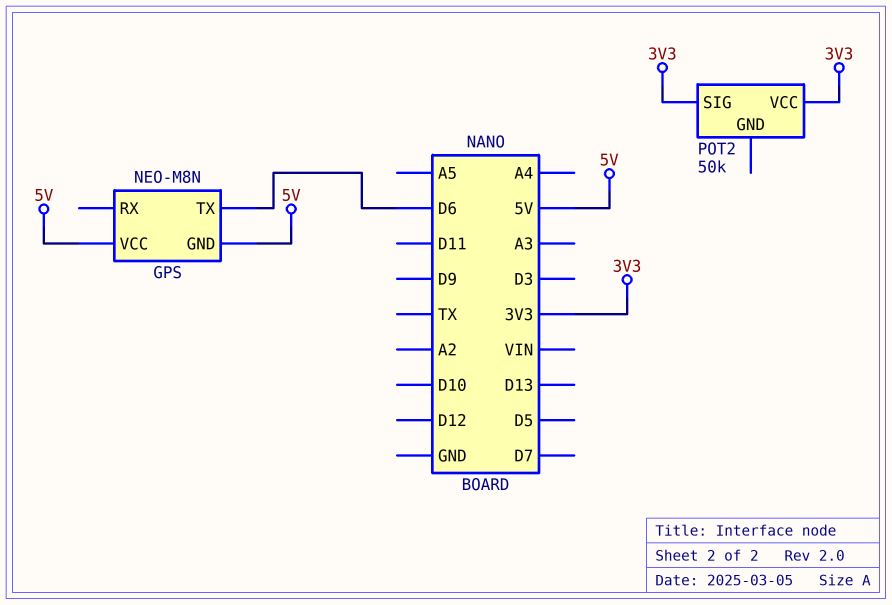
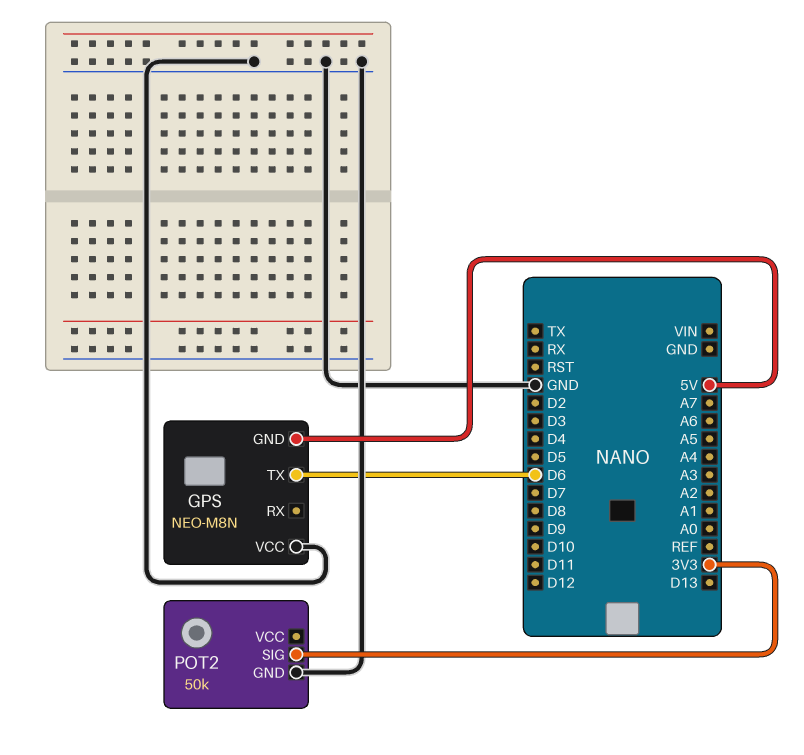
GPS pin VCC: 5V -> GND
POT2 pin GND: none -> GND
POT2 pin VCC: 3V3 -> none

